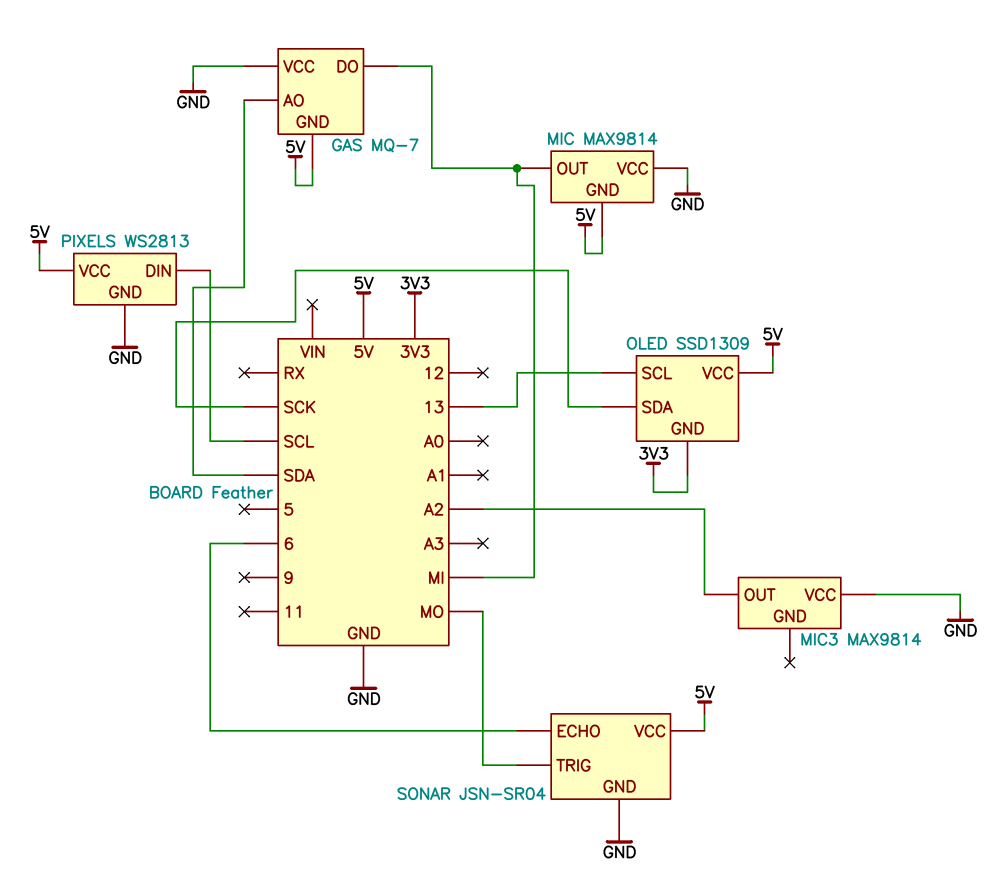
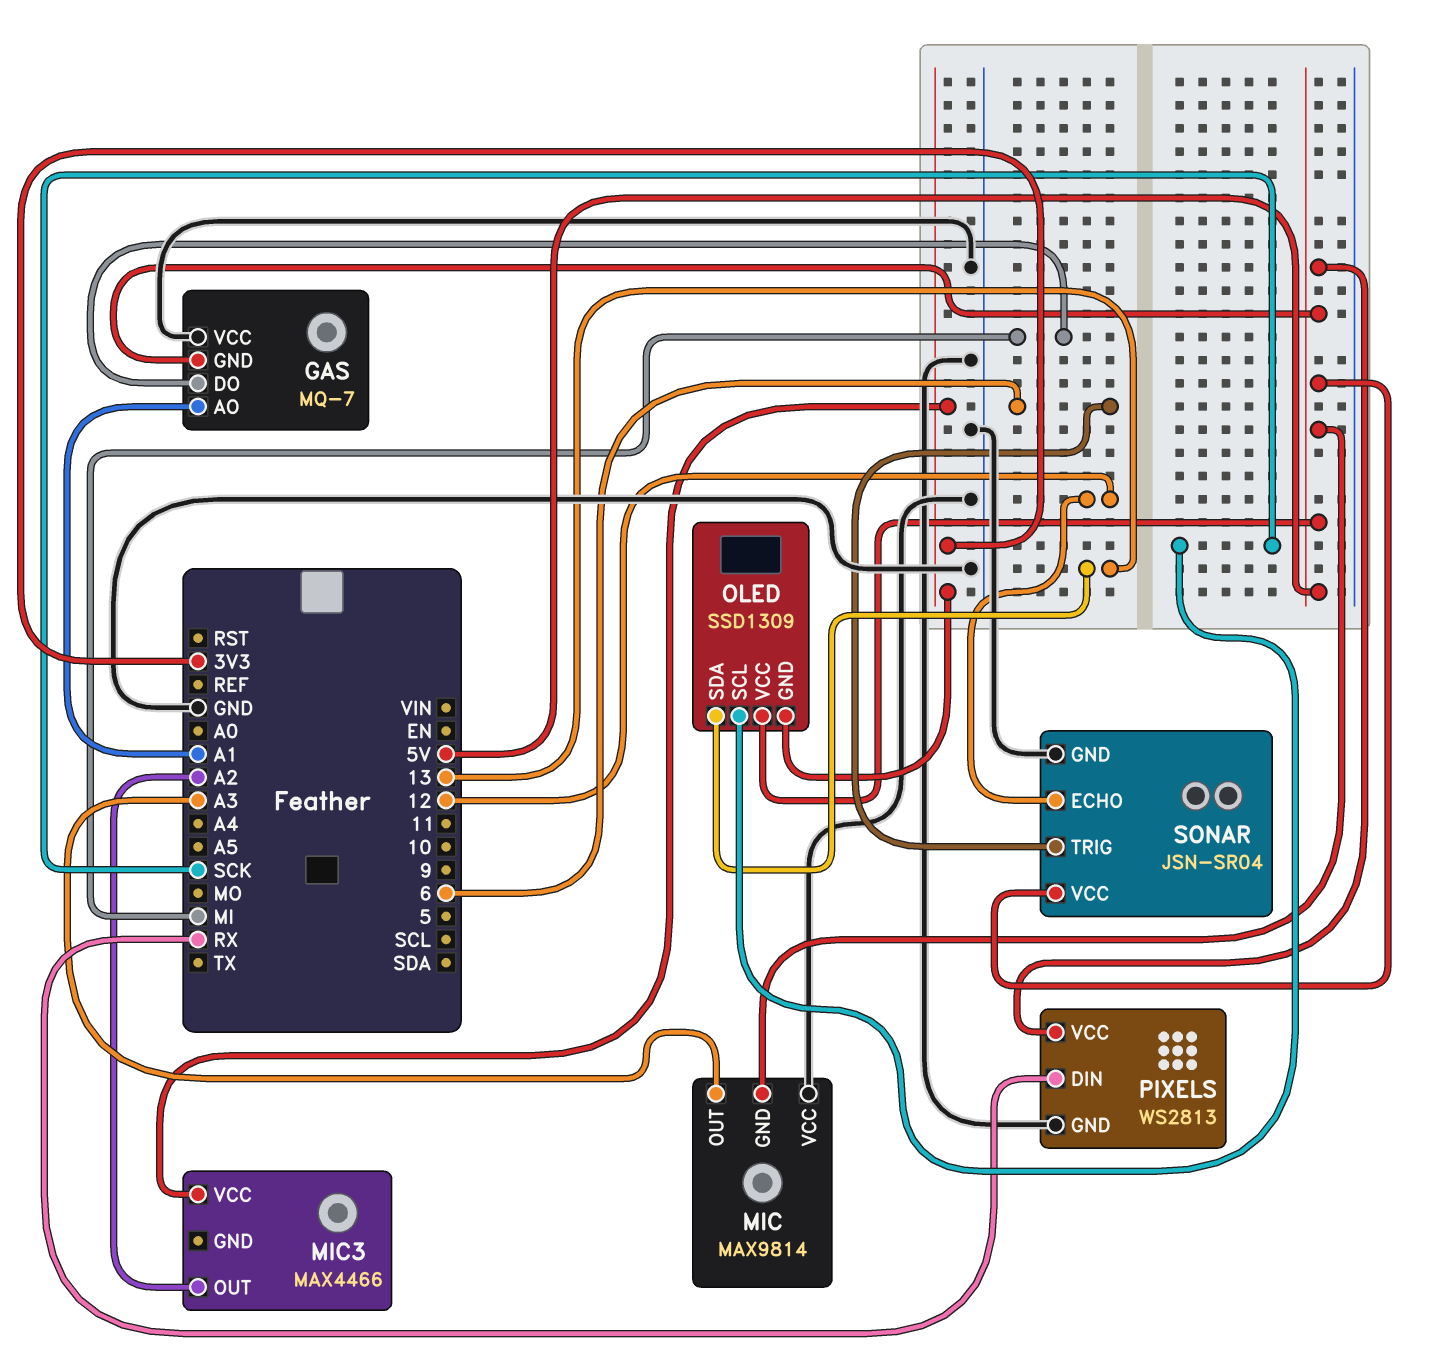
GAS pin AO: SDA -> A1
MIC pin OUT: MI -> A3
MIC3: MAX9814 -> MAX4466
MIC3 pin VCC: GND -> 3V3
OLED pin SCL: 13 -> SCK
OLED pin SDA: SCK -> 13
PIXELS pin DIN: SCL -> RX
SONAR pin ECHO: 6 -> 12
SONAR pin TRIG: MO -> 6

